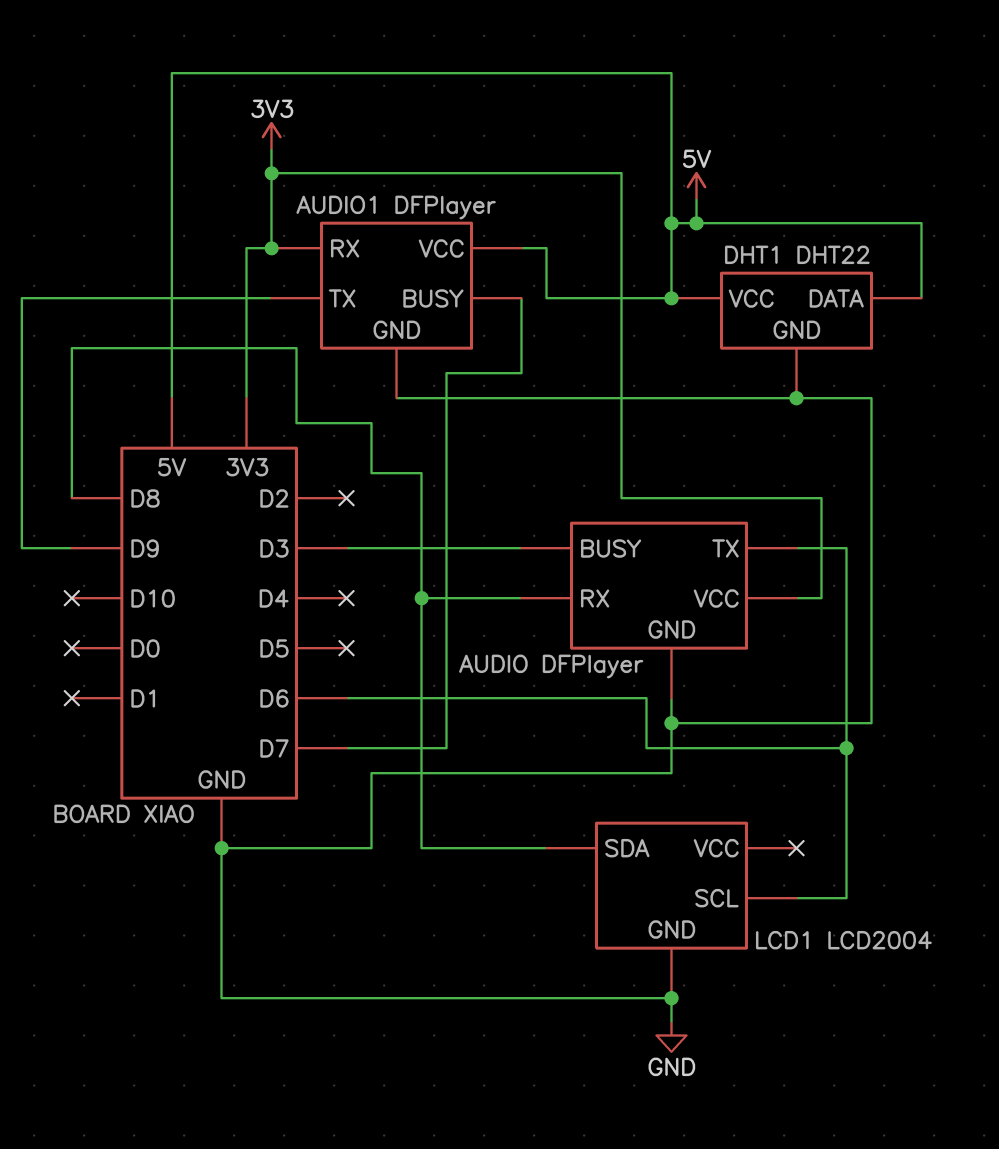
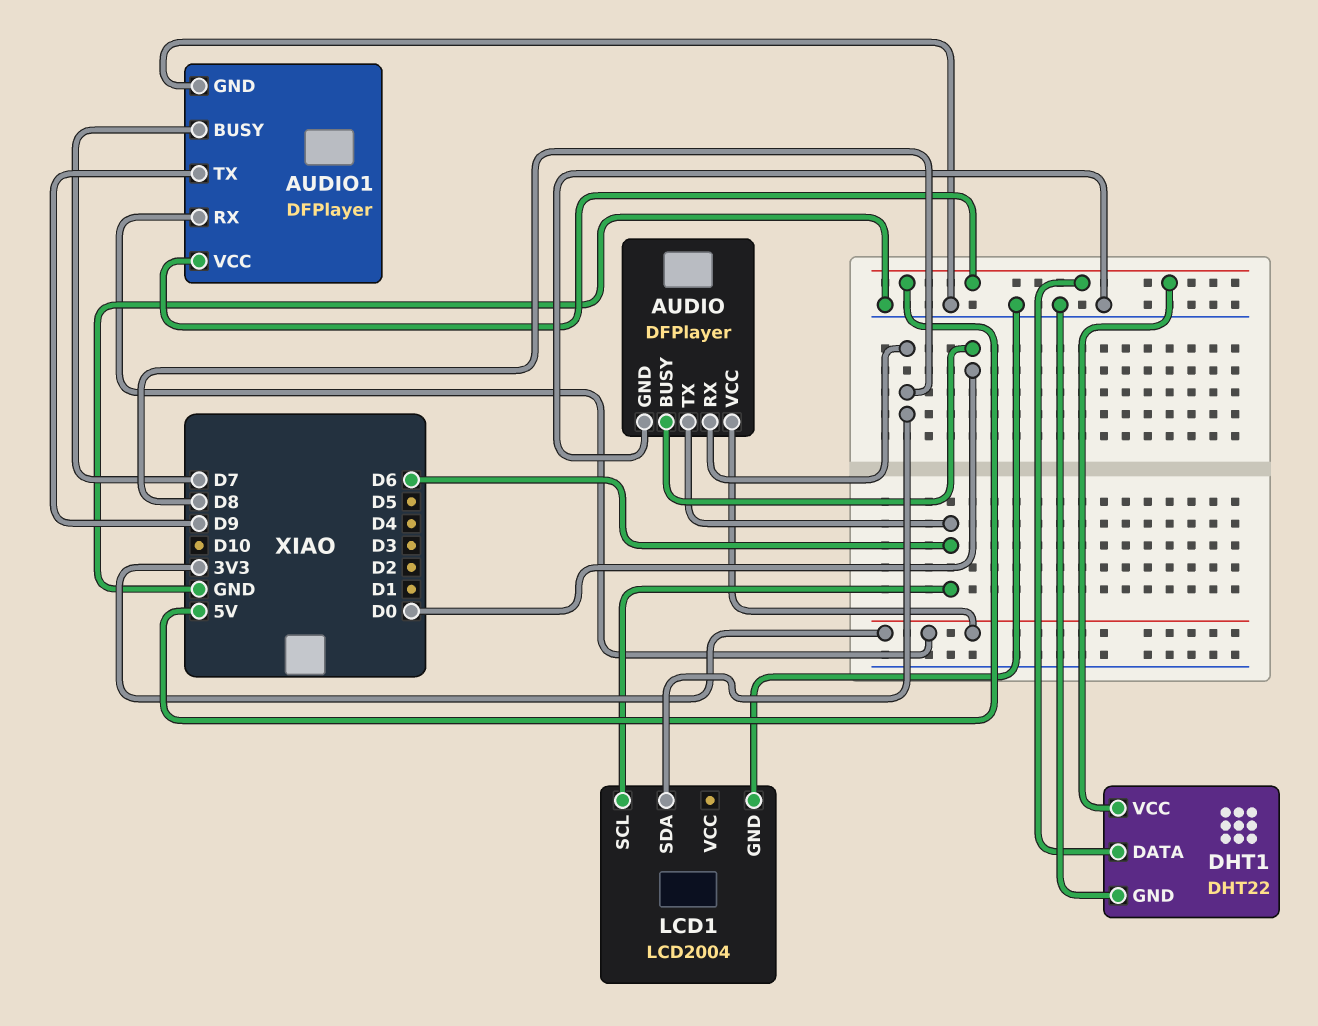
AUDIO pin BUSY: D3 -> D0

